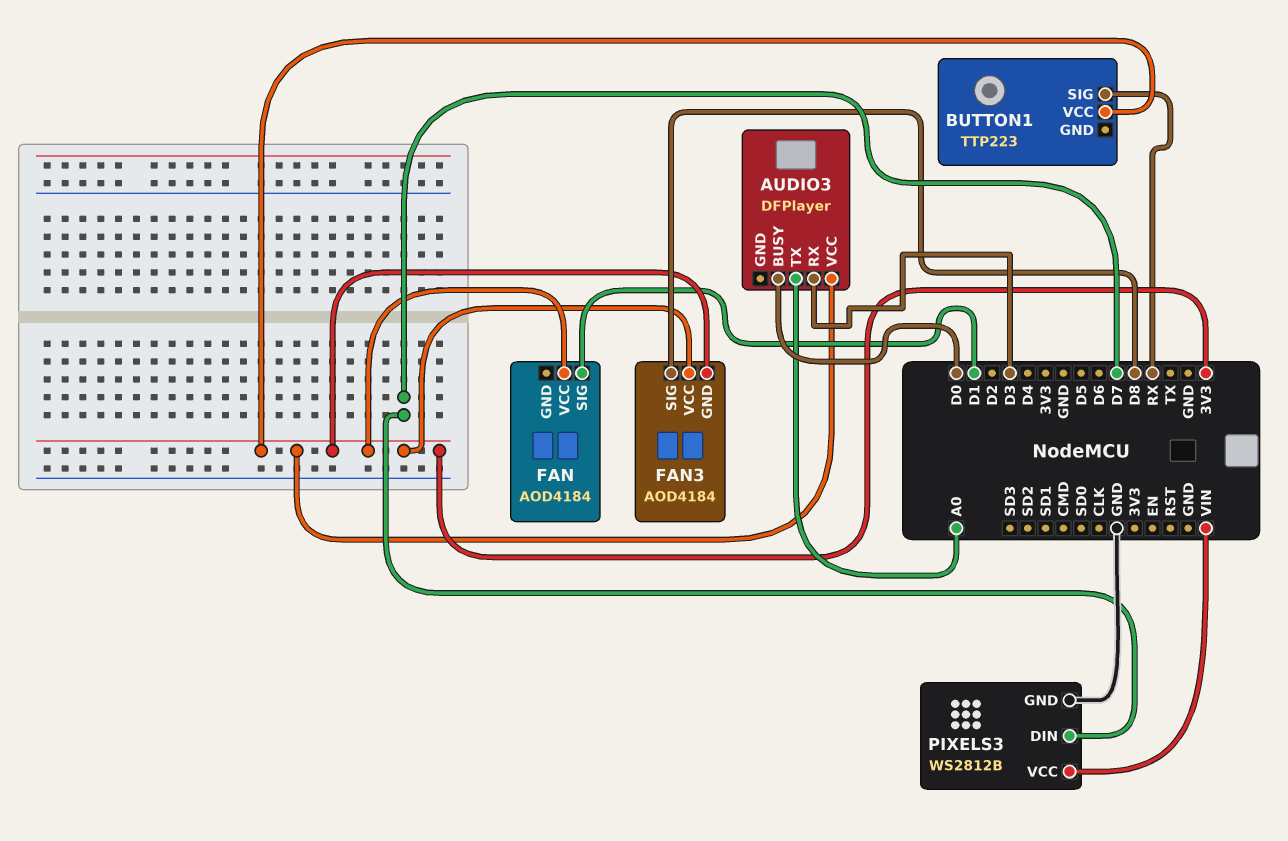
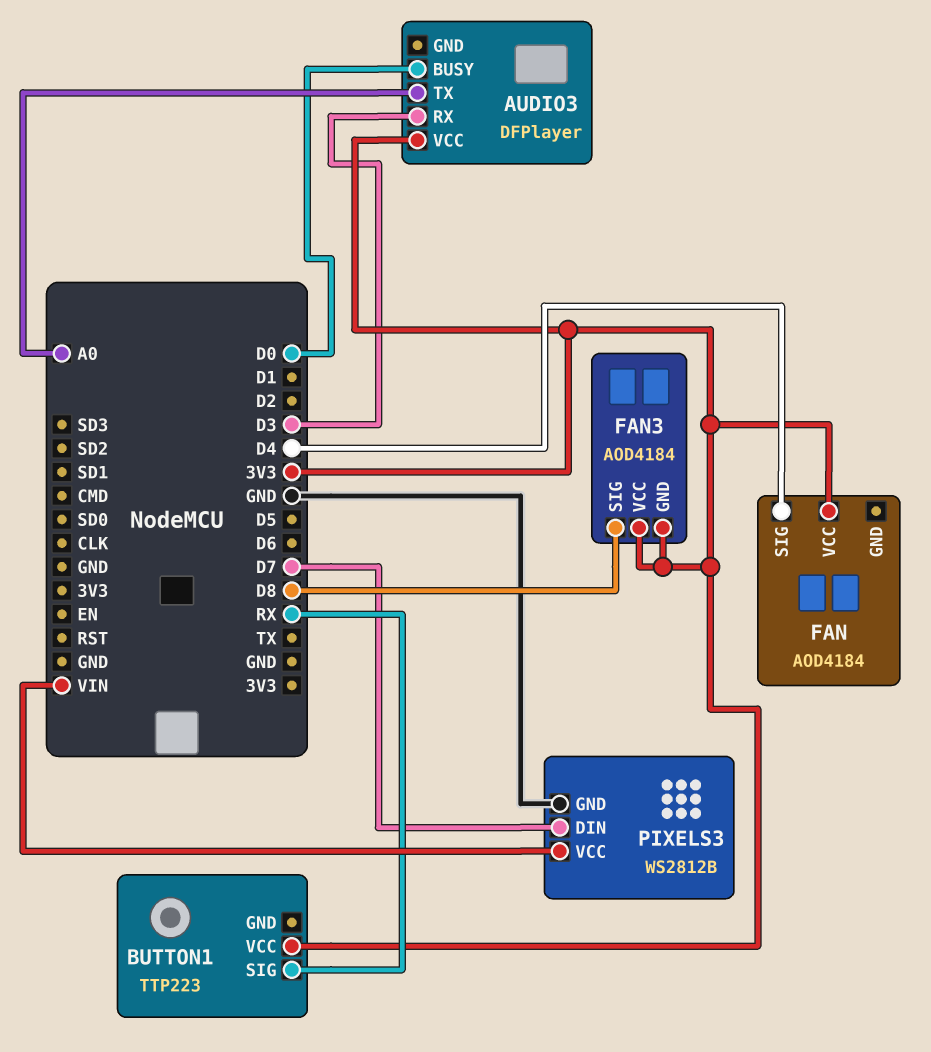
FAN pin SIG: D1 -> D4

